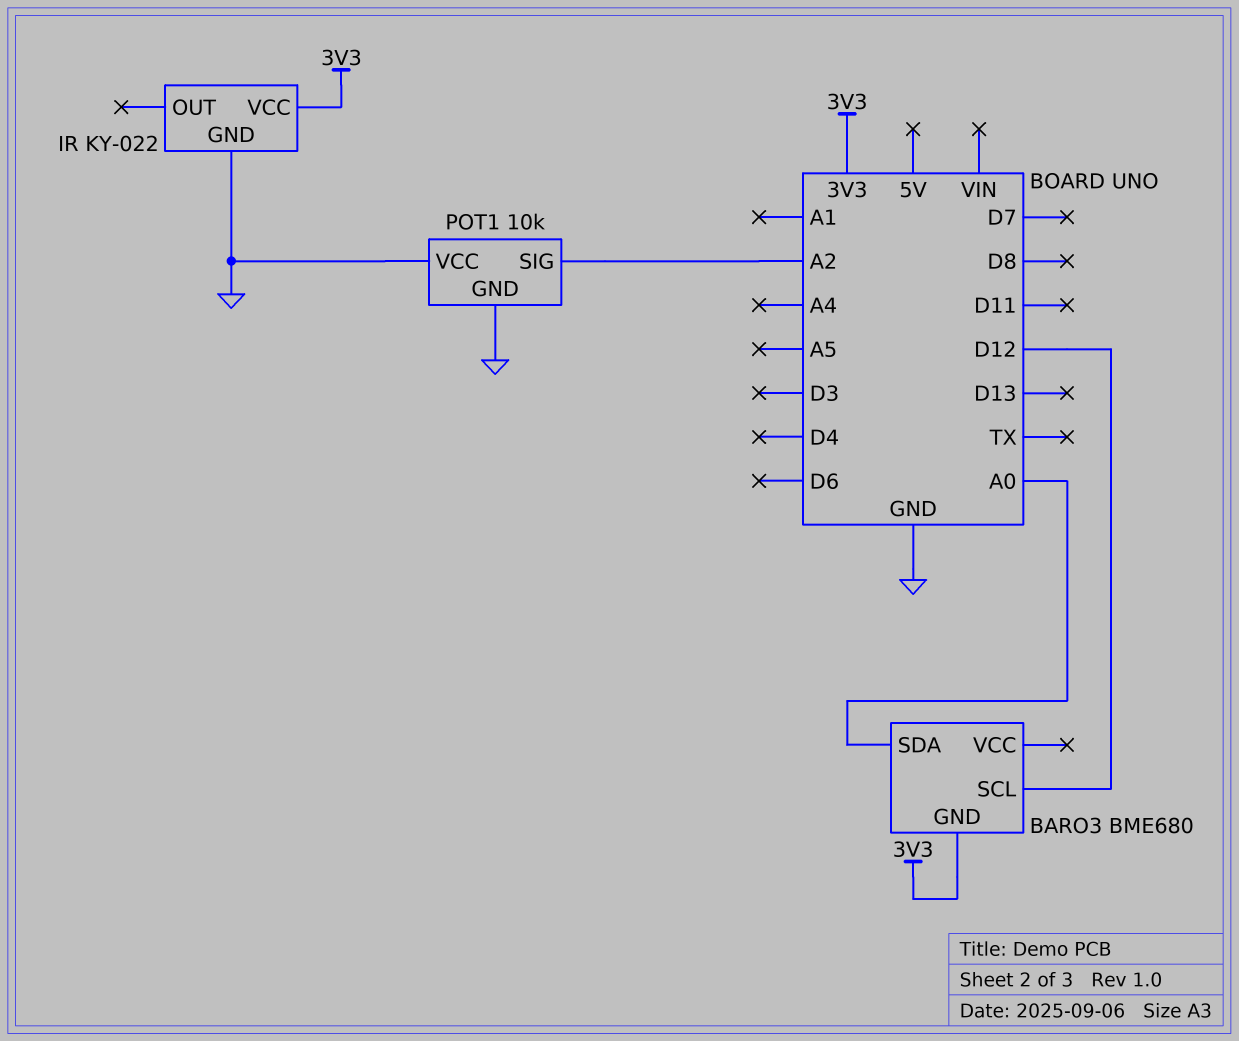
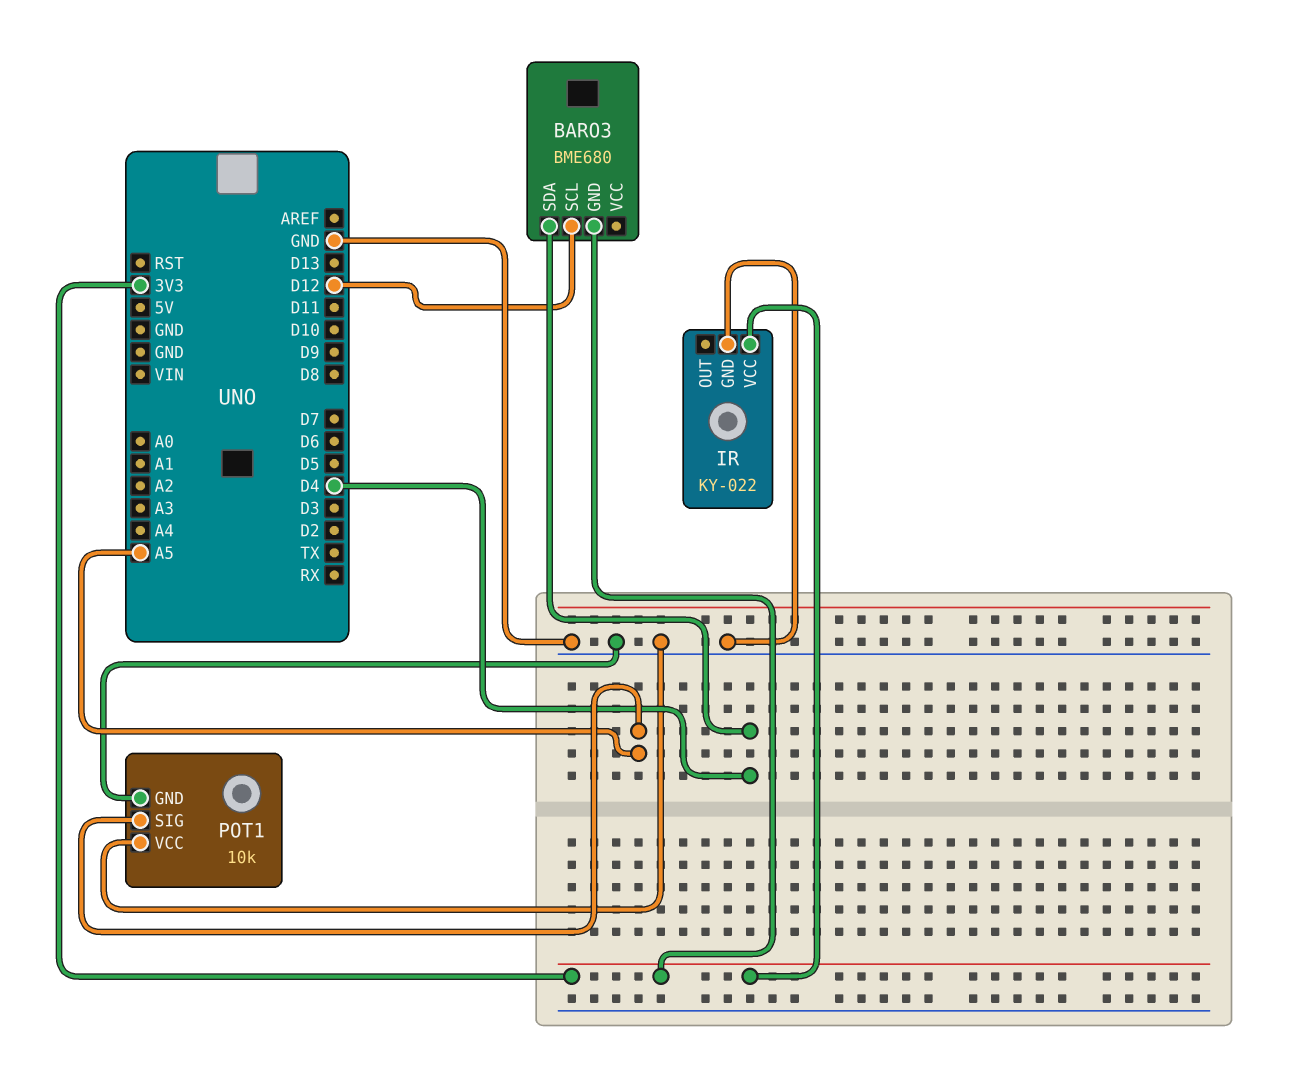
BARO3 pin SDA: A0 -> D4
POT1 pin SIG: A2 -> A5

